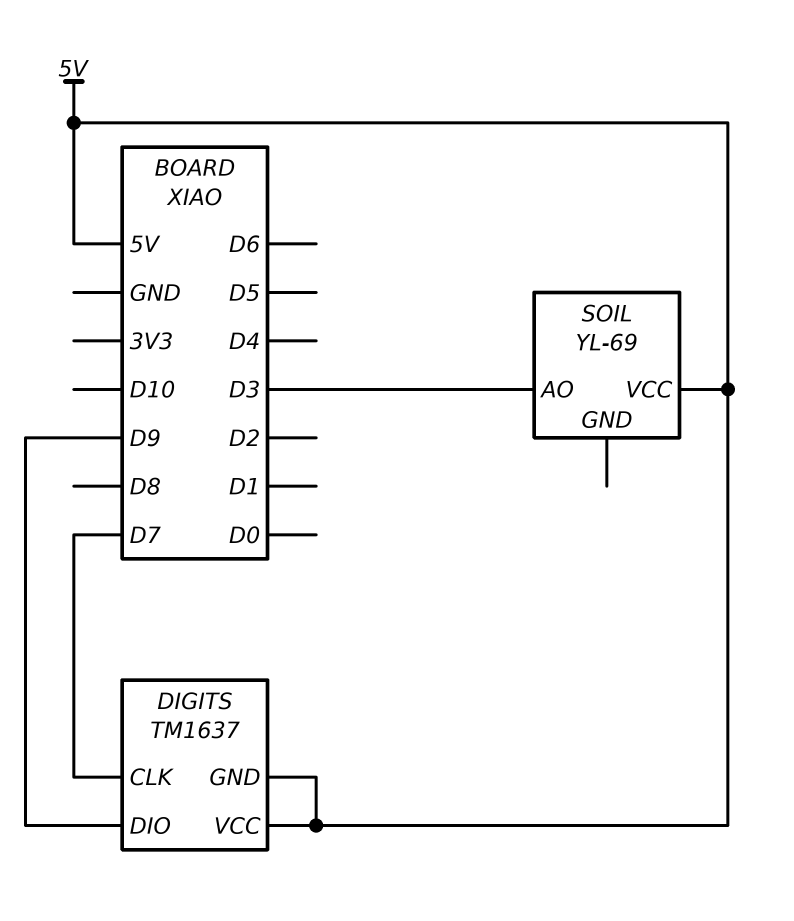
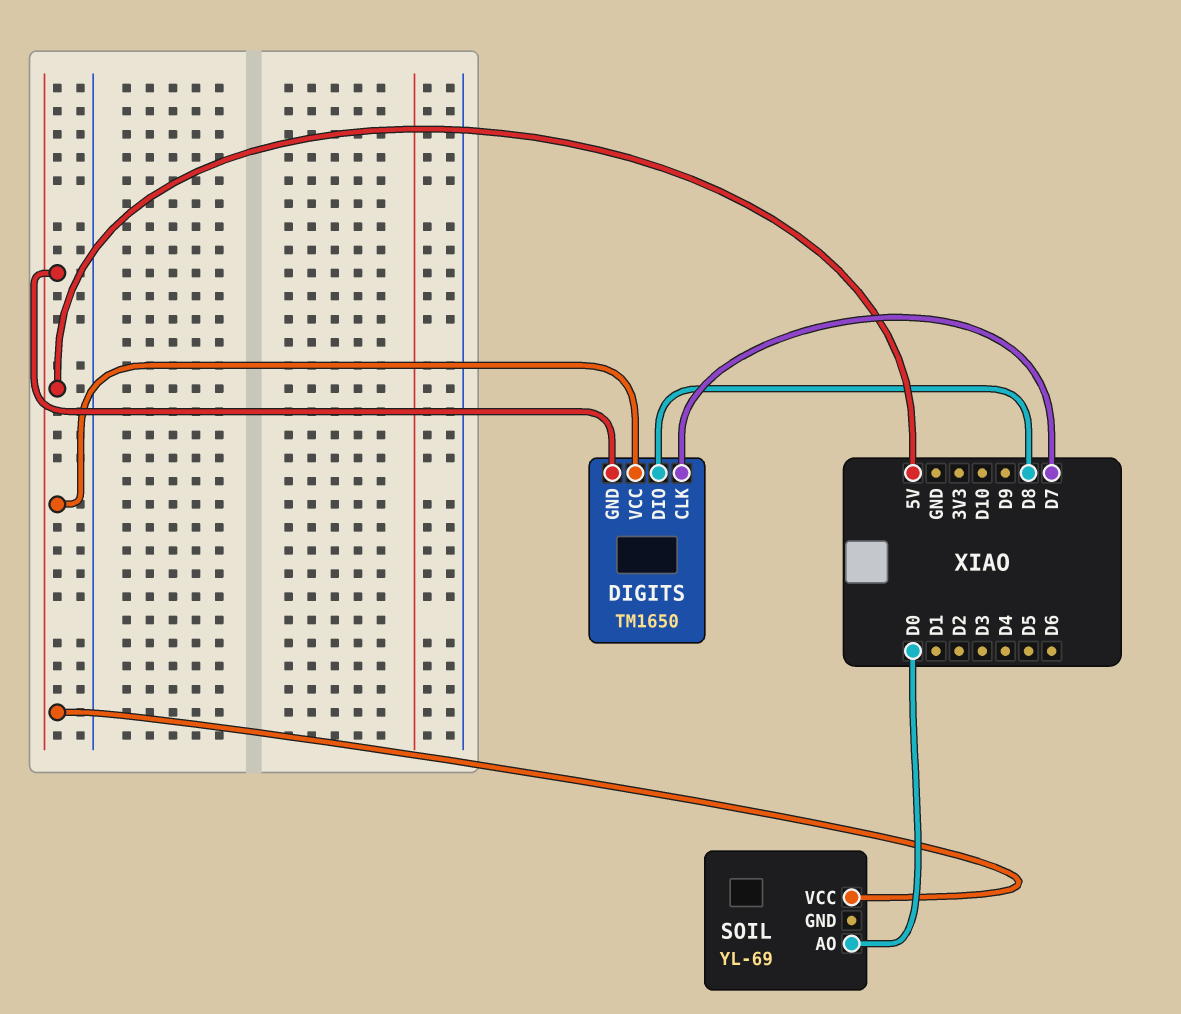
DIGITS: TM1637 -> TM1650
DIGITS pin DIO: D9 -> D8
SOIL pin AO: D3 -> D0

